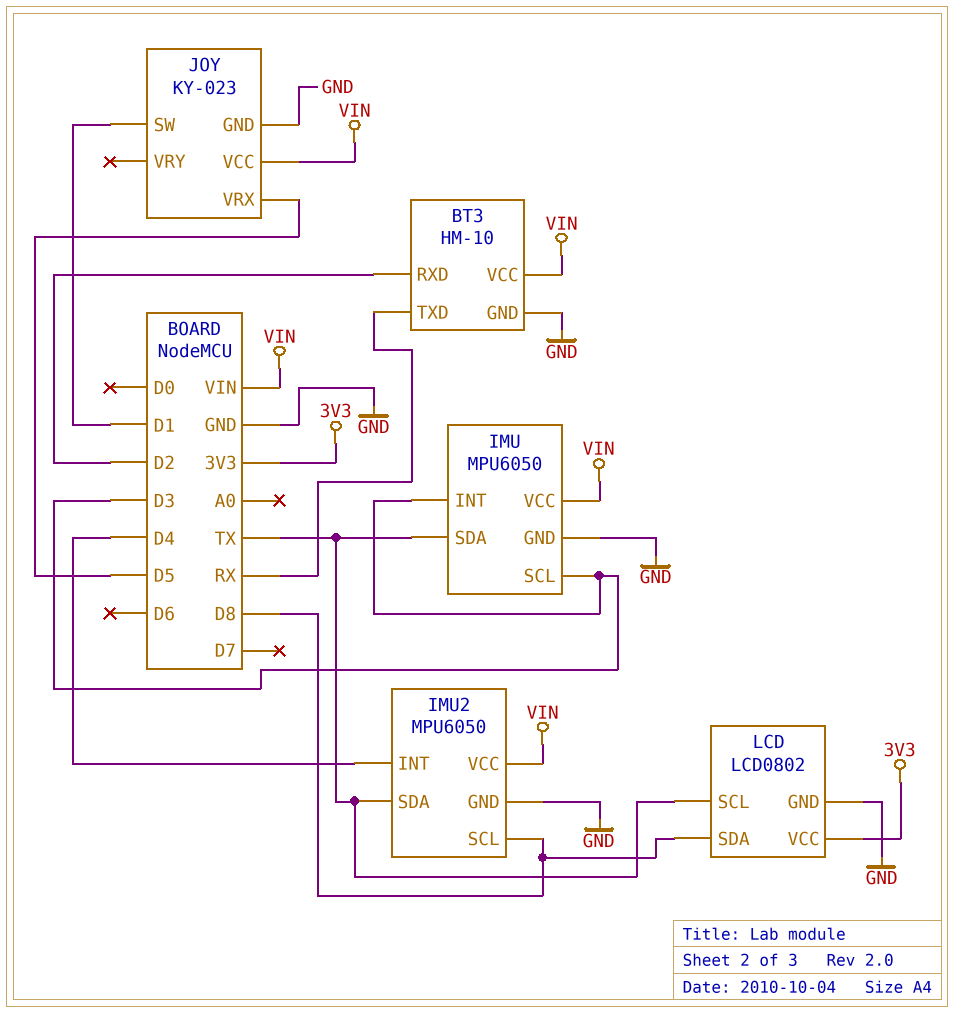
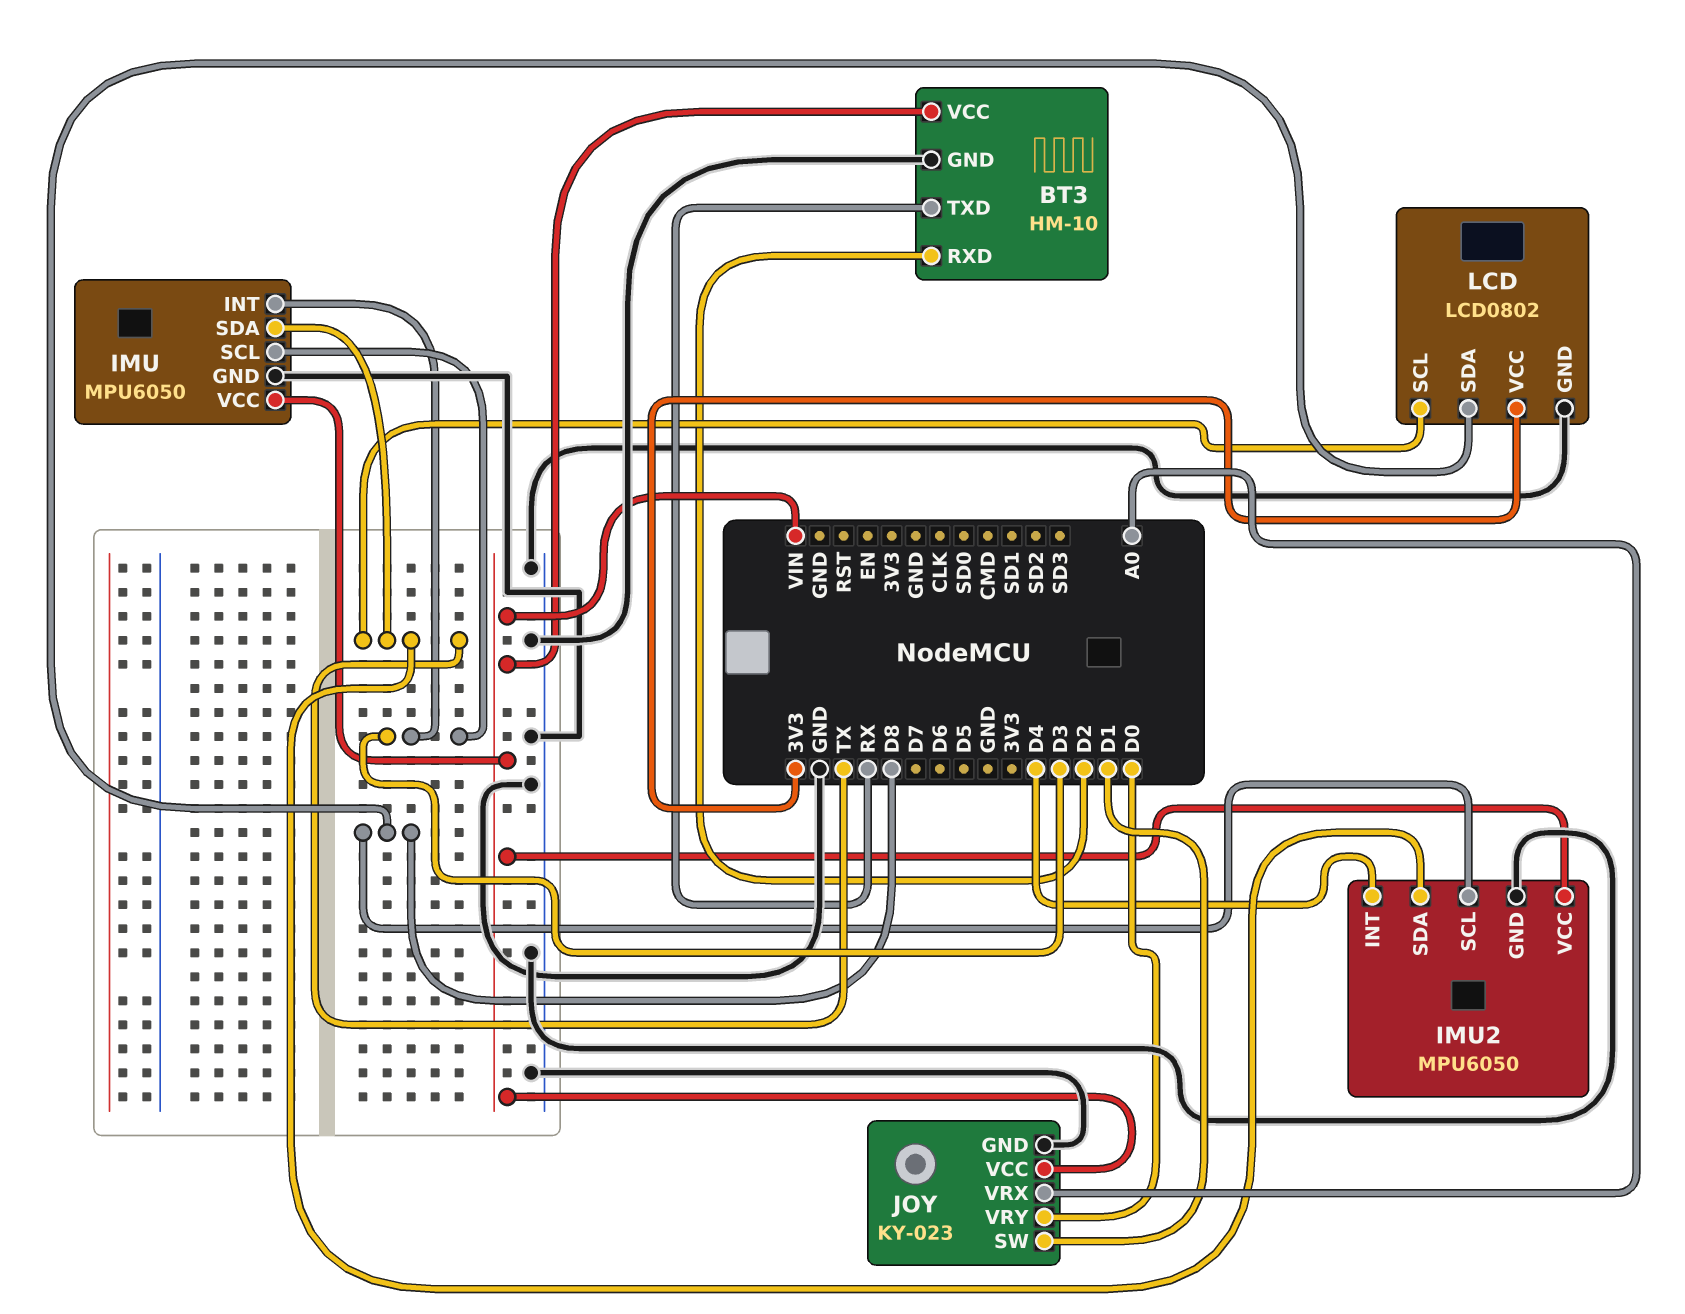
JOY pin VRX: D5 -> A0
JOY pin VRY: none -> D0

